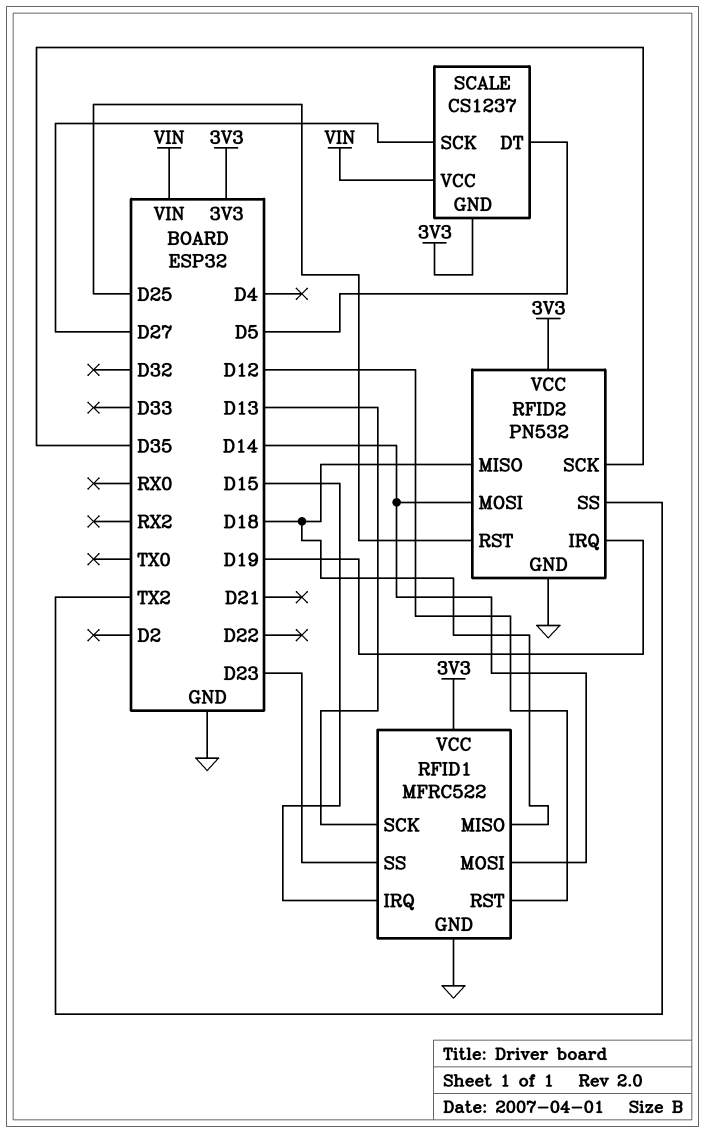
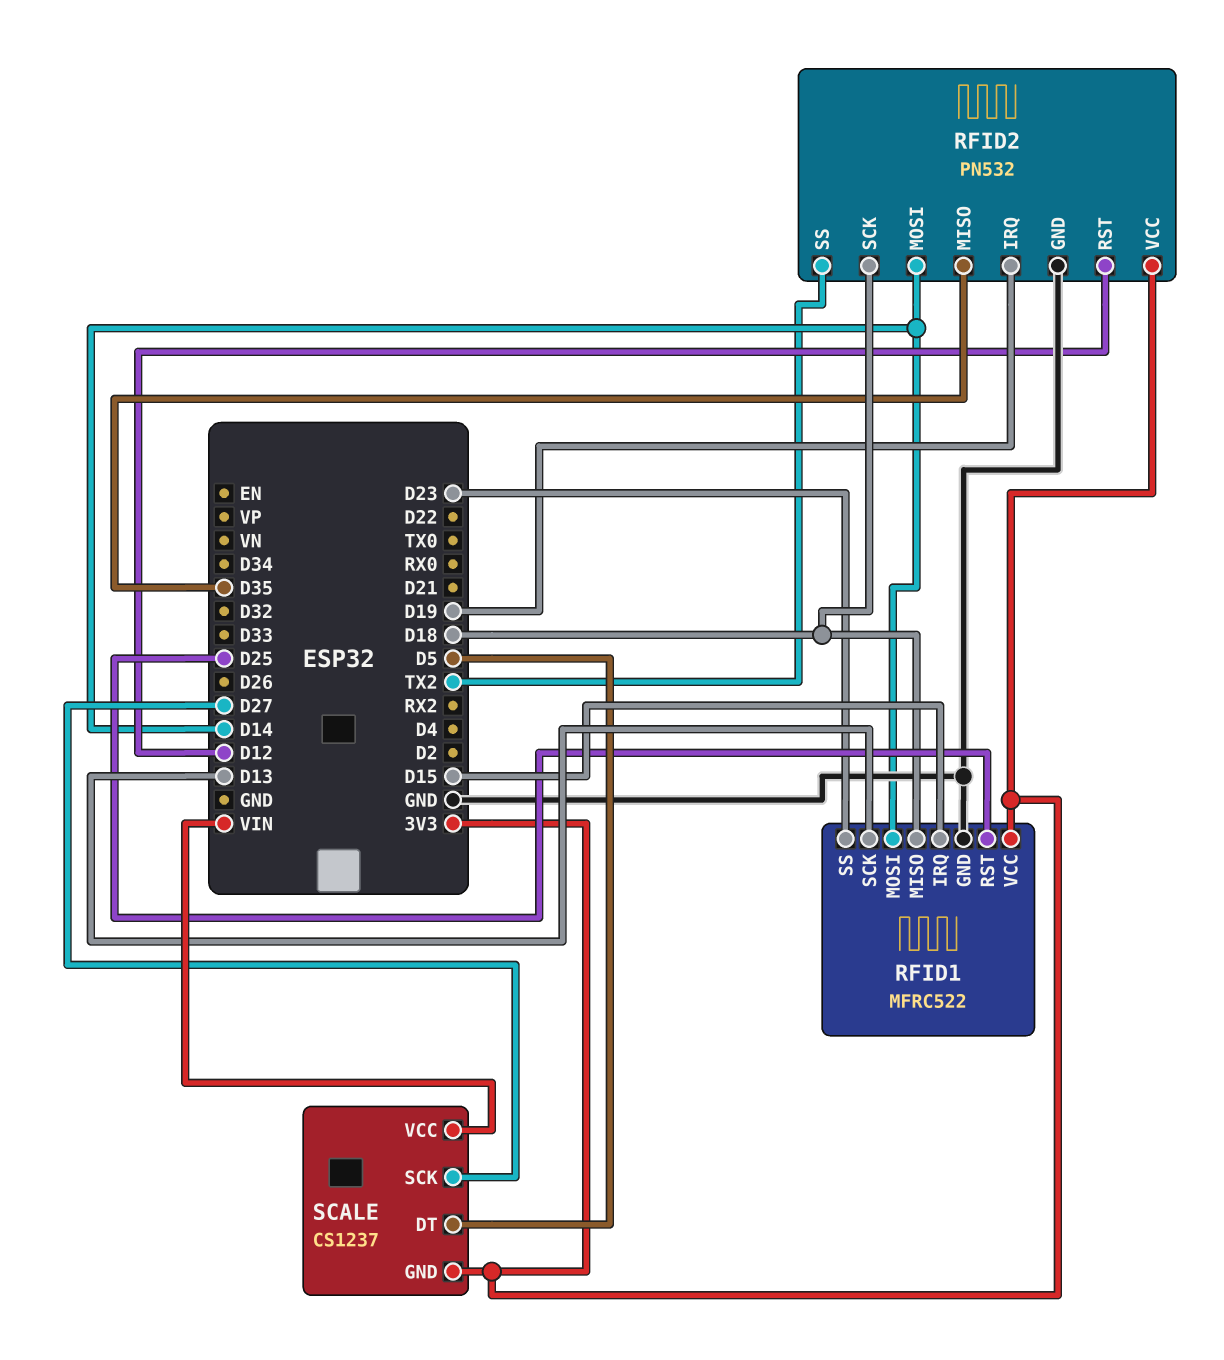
RFID1 pin RST: D12 -> D25
RFID2 pin MISO: D18 -> D35
RFID2 pin RST: D25 -> D12
RFID2 pin SCK: D35 -> D18

